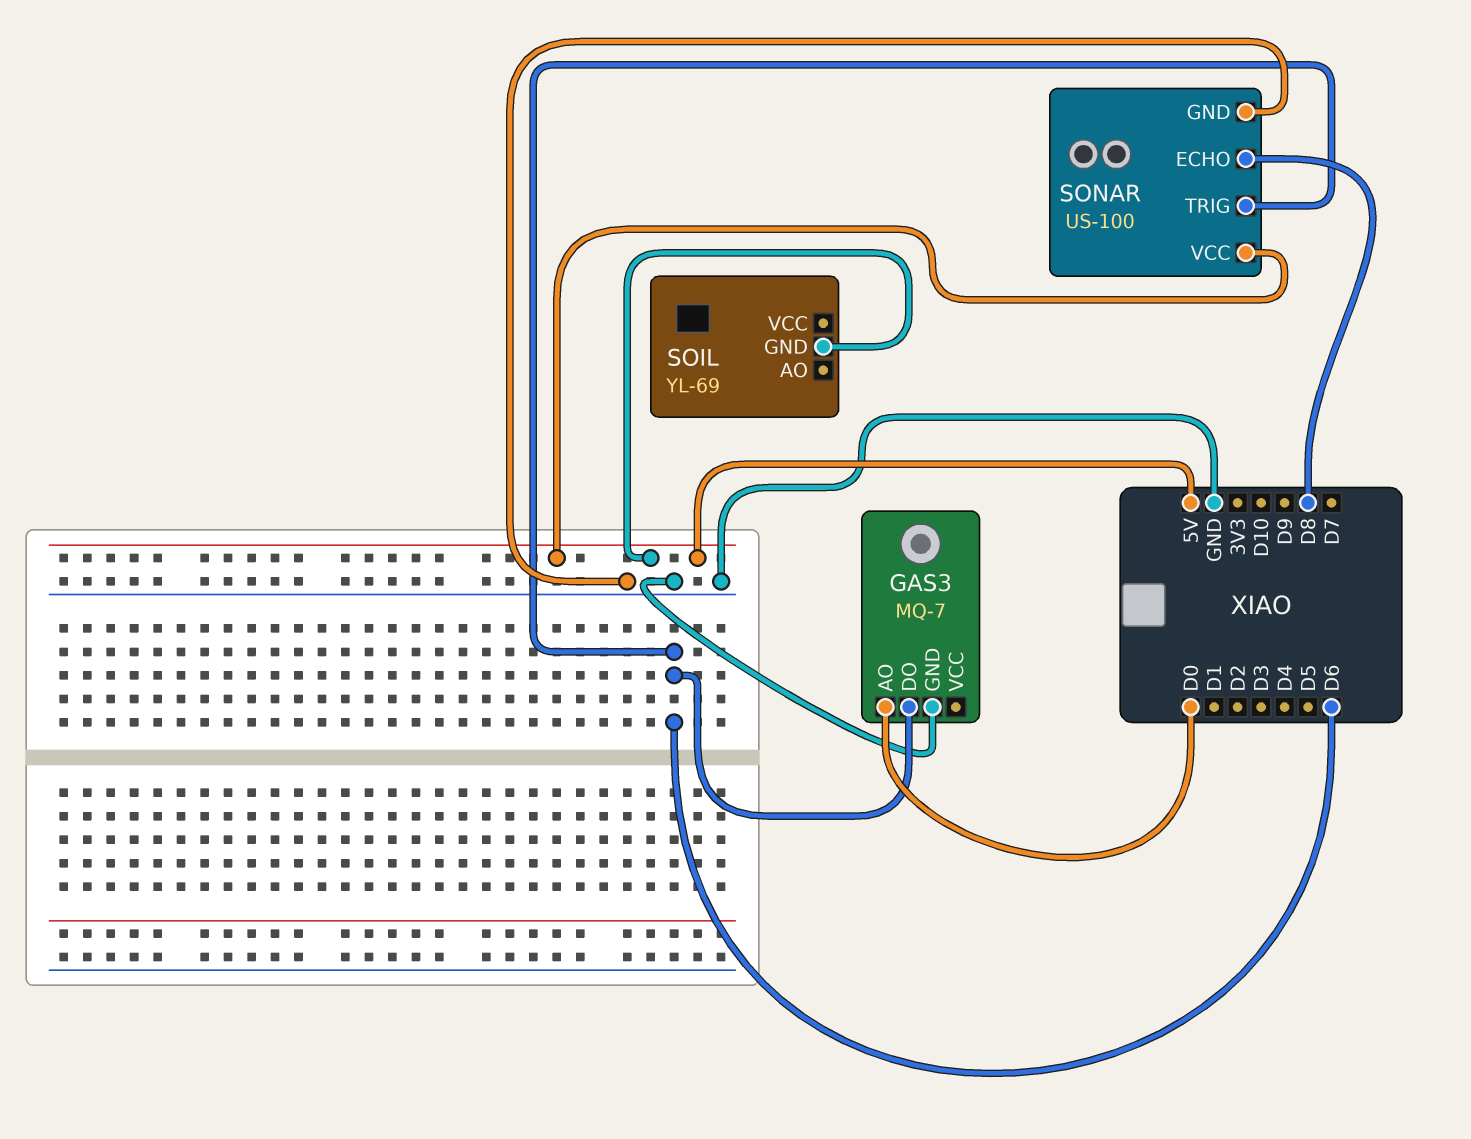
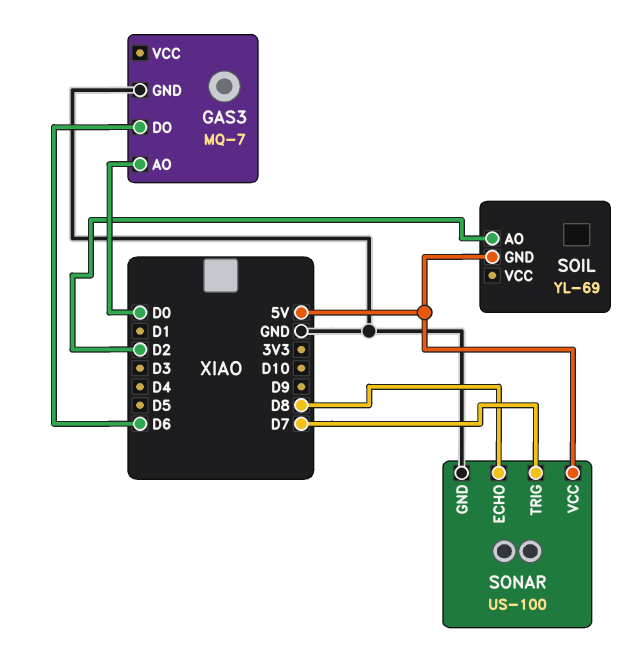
SOIL pin AO: none -> D2
SONAR pin TRIG: D6 -> D7

